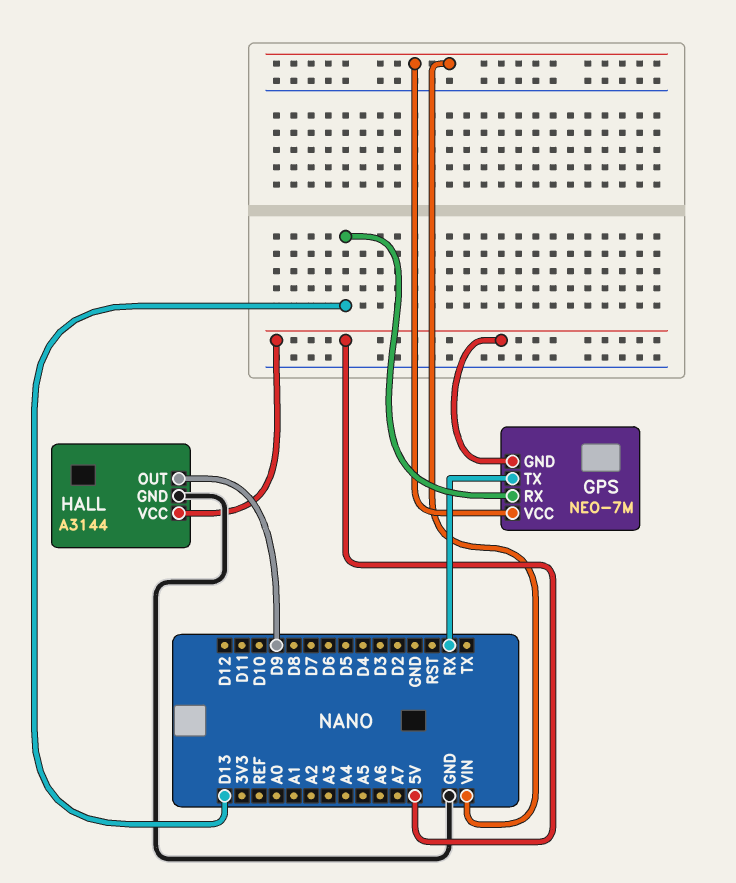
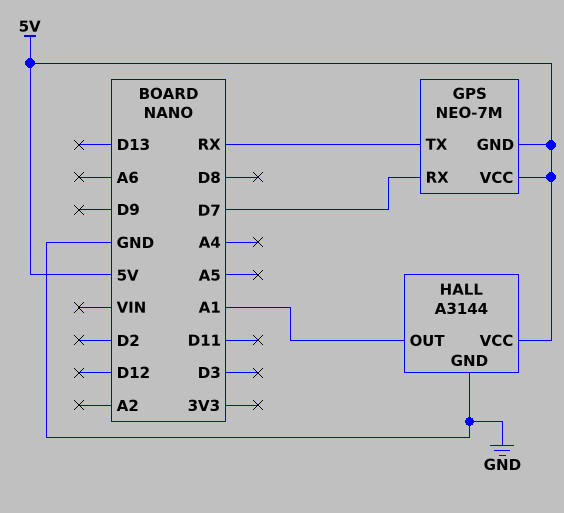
GPS pin RX: D13 -> D7
GPS pin VCC: VIN -> 5V
HALL pin OUT: D9 -> A1

